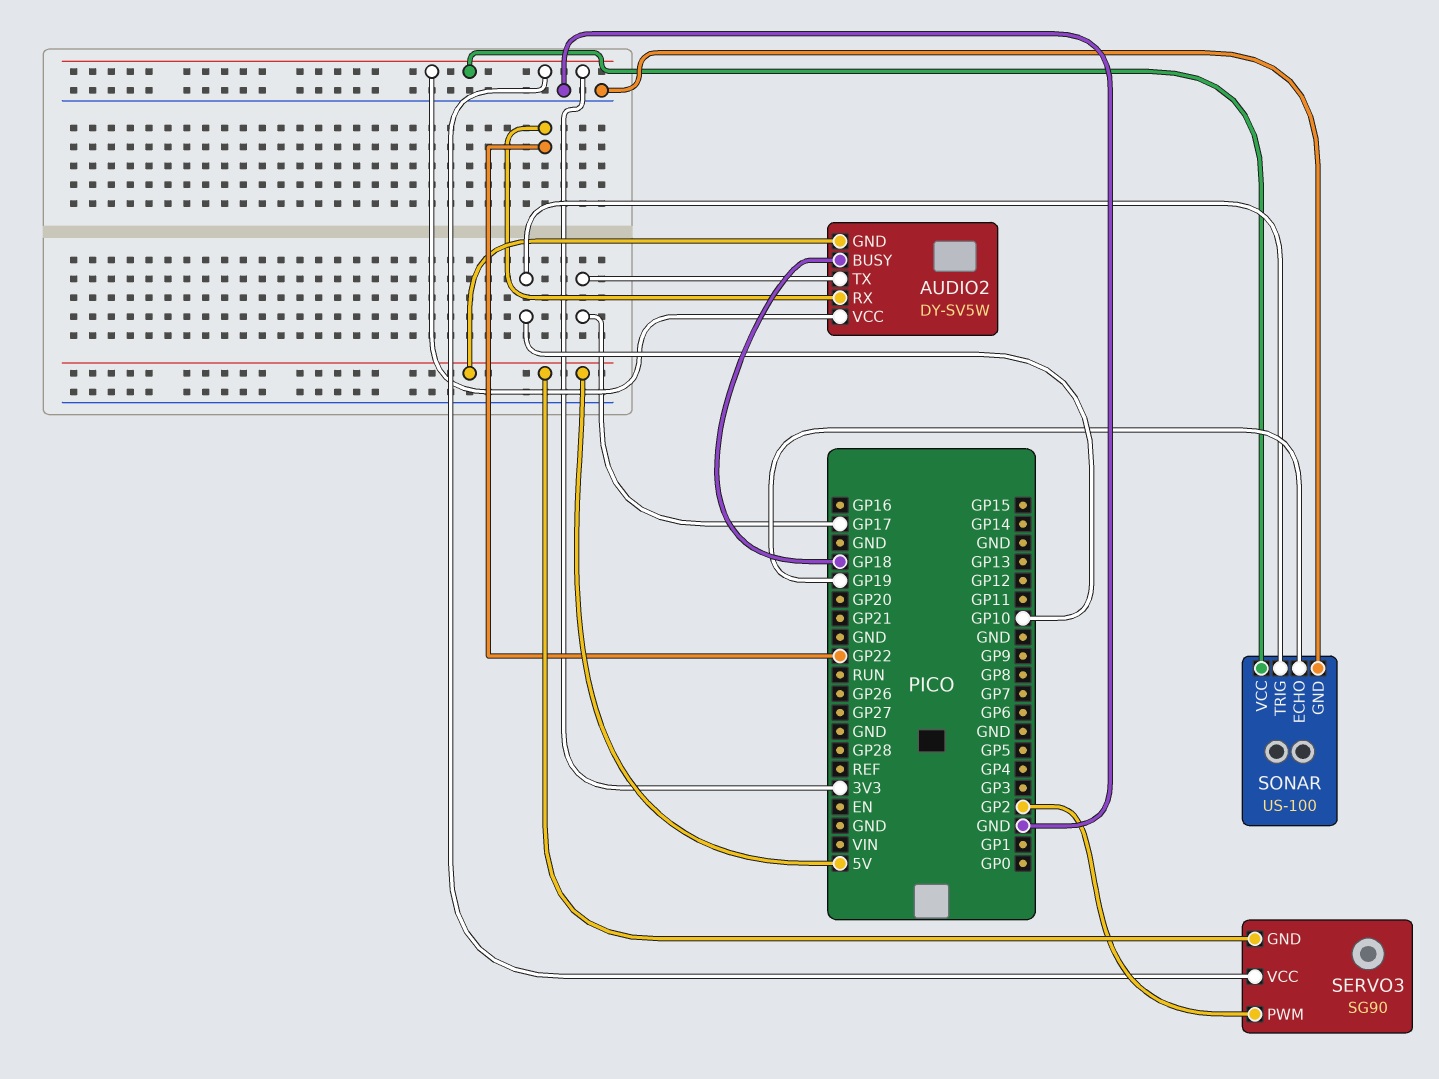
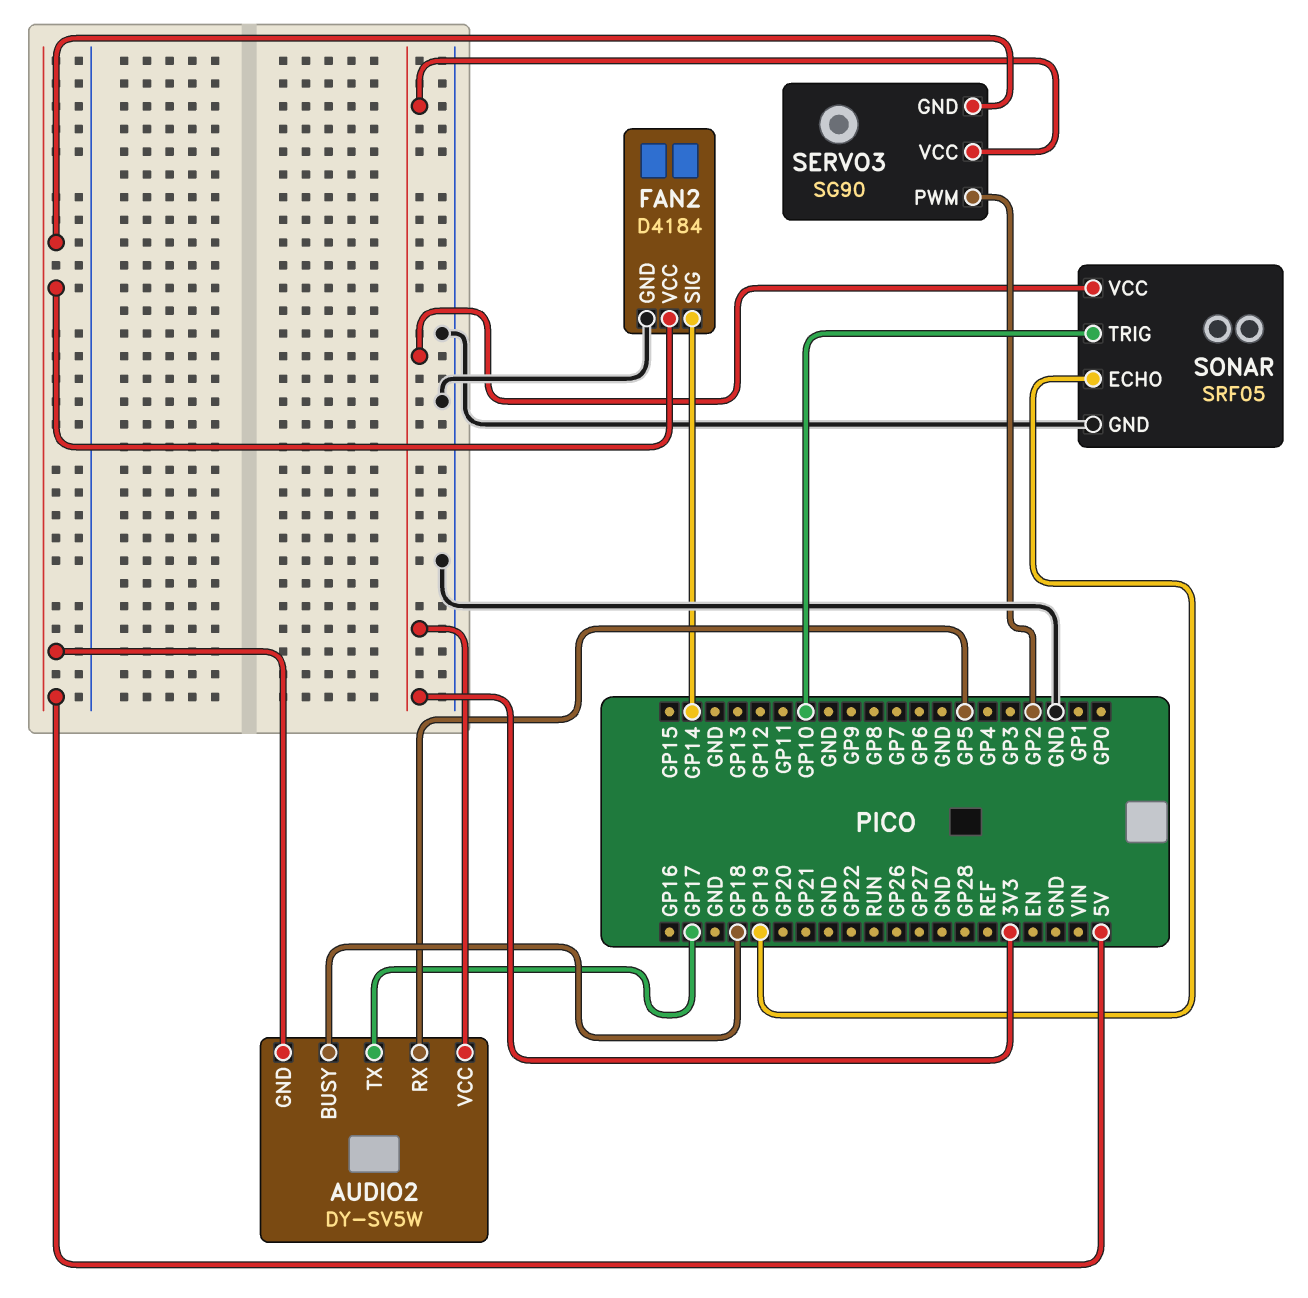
AUDIO2 pin RX: GP22 -> GP5
FAN2: none -> D4184
FAN2 pin GND: none -> GND
FAN2 pin SIG: none -> GP14
FAN2 pin VCC: none -> 5V
SONAR: US-100 -> SRF05

